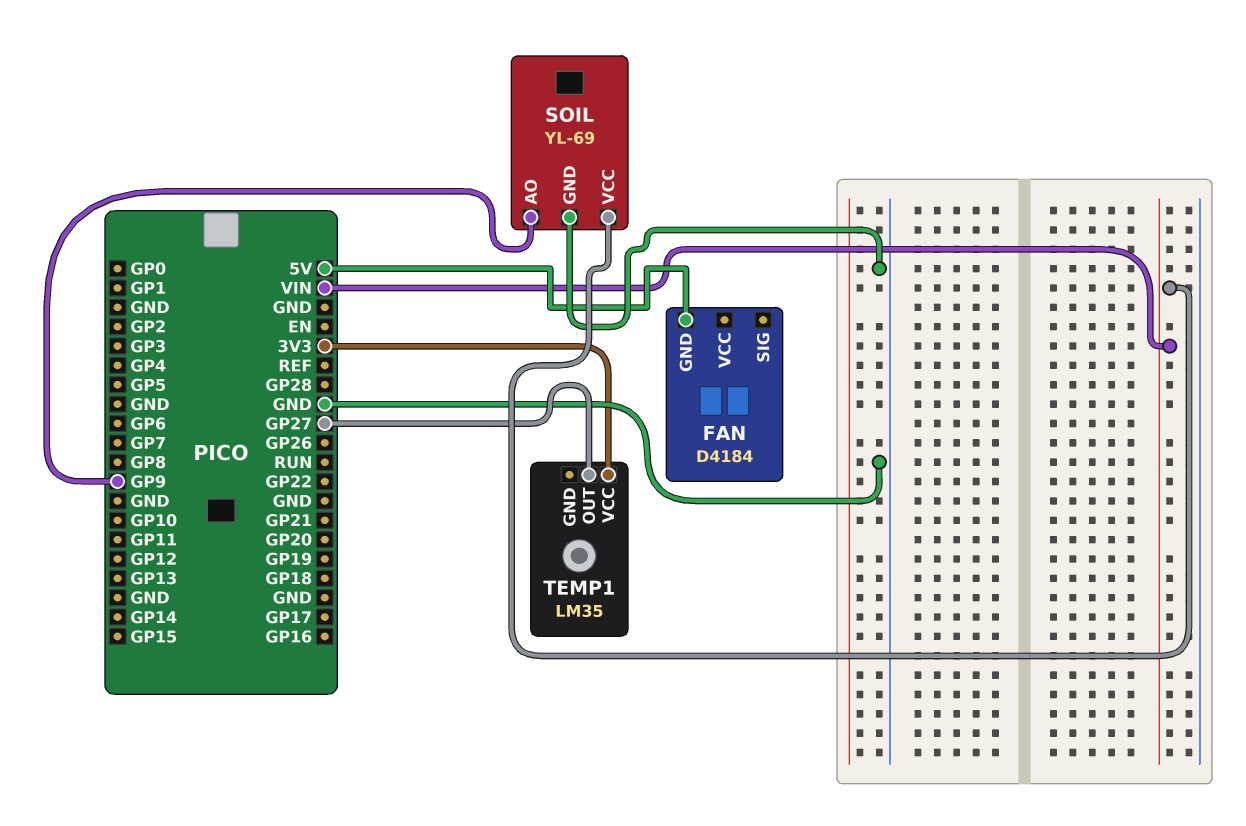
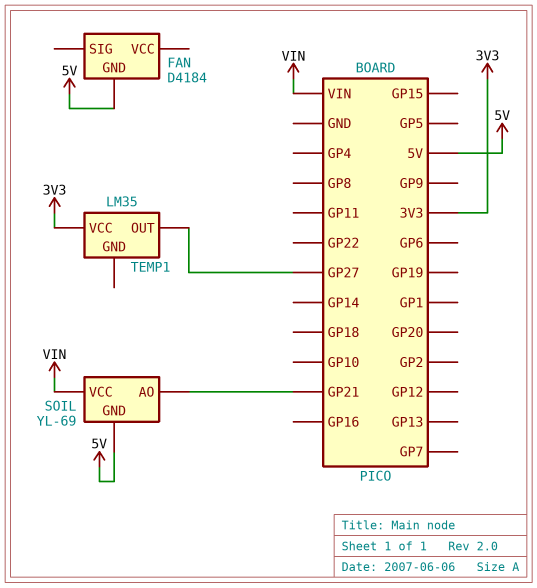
SOIL pin AO: GP9 -> GP21
SOIL pin GND: GND -> 5V

